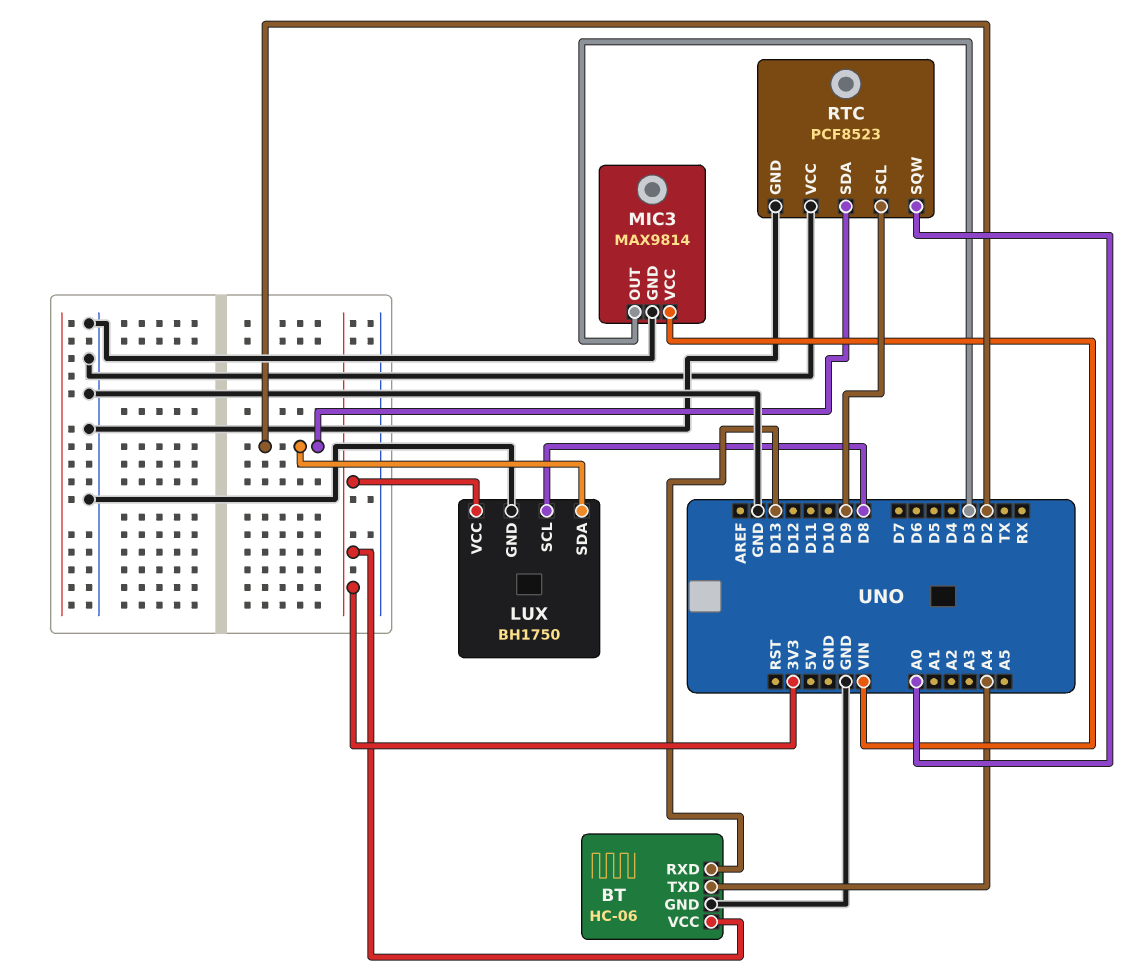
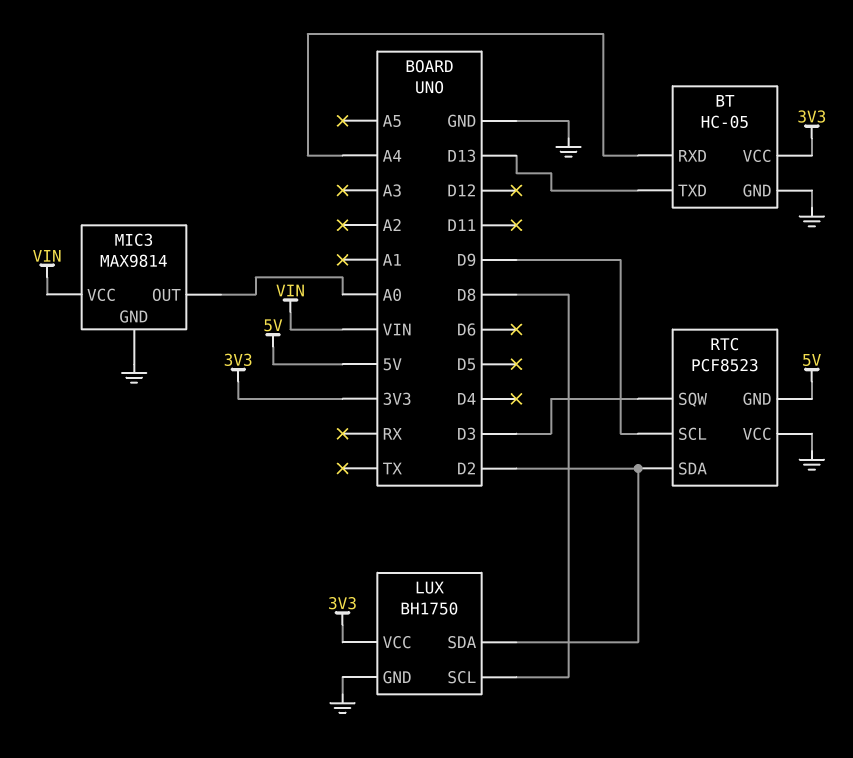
BT: HC-06 -> HC-05
BT pin RXD: D13 -> A4
BT pin TXD: A4 -> D13
MIC3 pin OUT: D3 -> A0
RTC pin GND: GND -> 5V
RTC pin SQW: A0 -> D3

